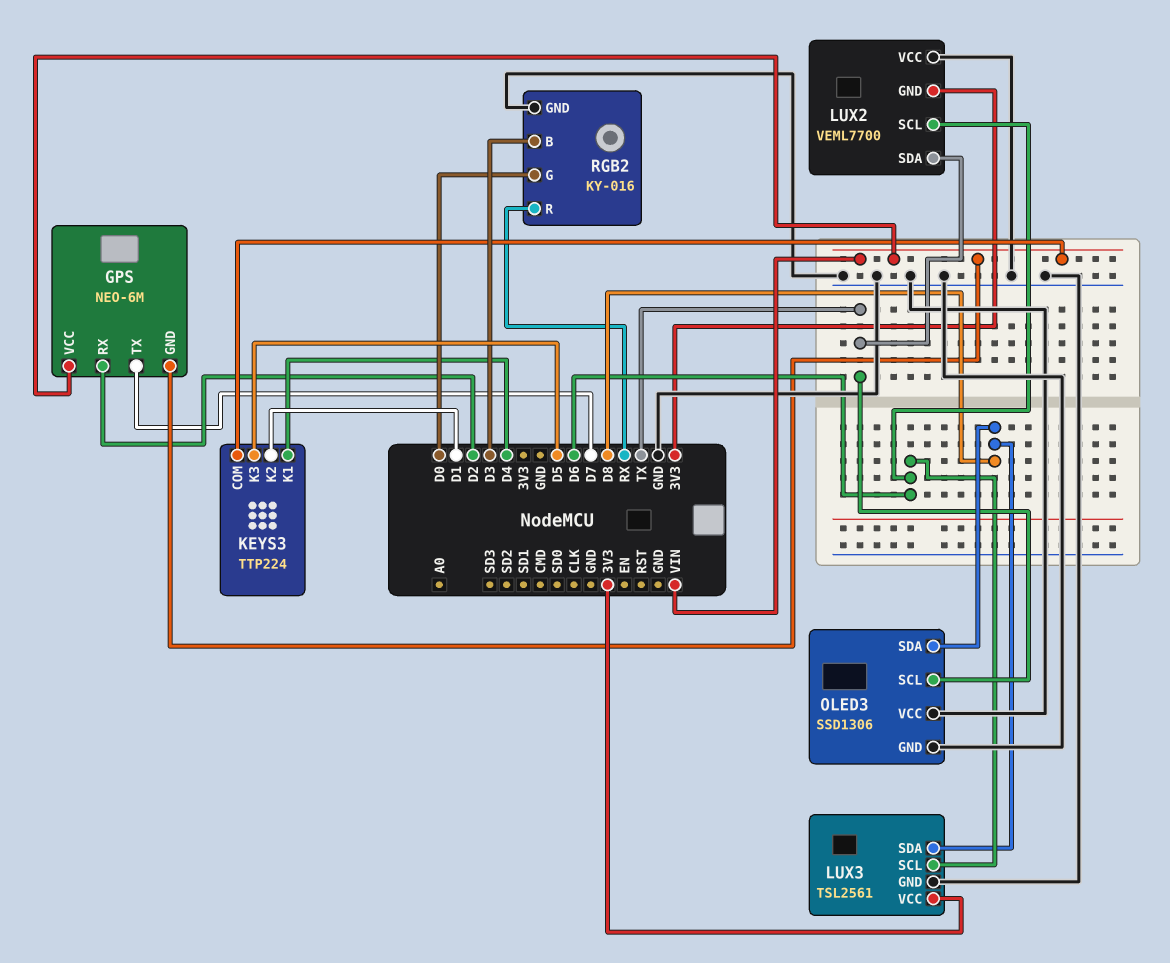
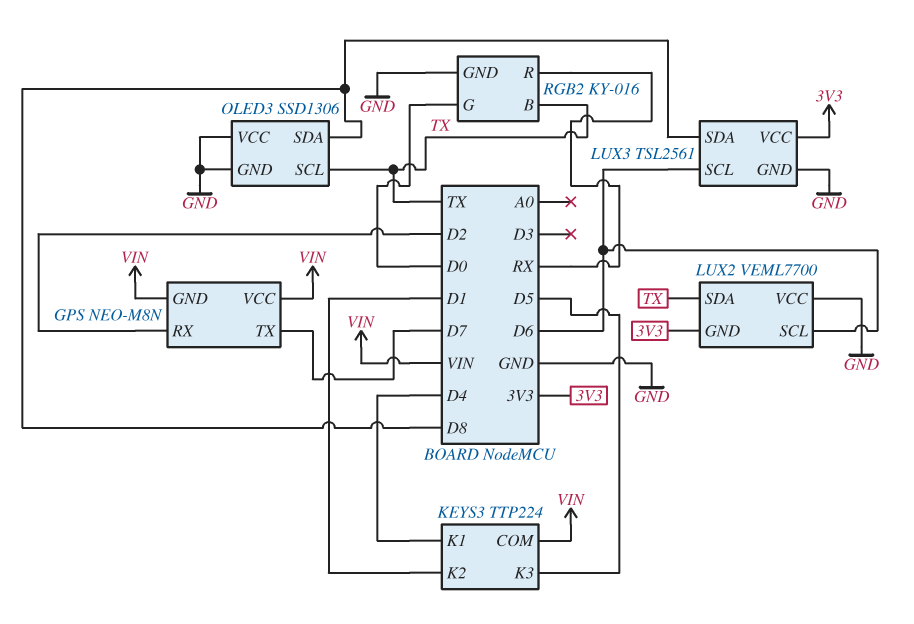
GPS: NEO-6M -> NEO-M8N
RGB2 pin B: D3 -> TX

